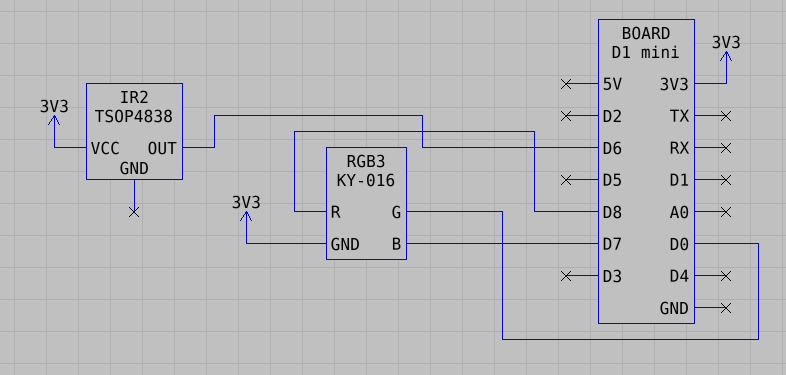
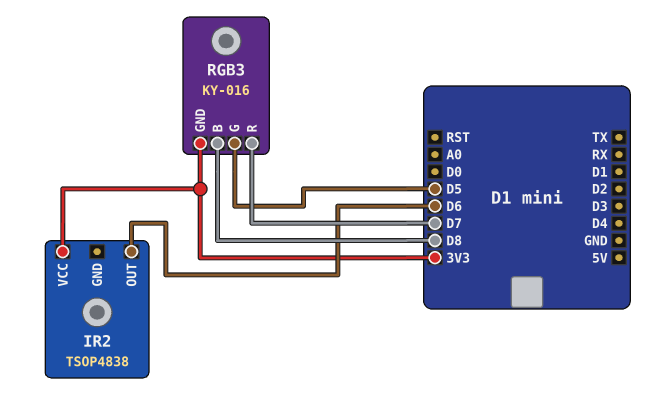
RGB3 pin B: D7 -> D8
RGB3 pin G: D0 -> D5
RGB3 pin R: D8 -> D7

